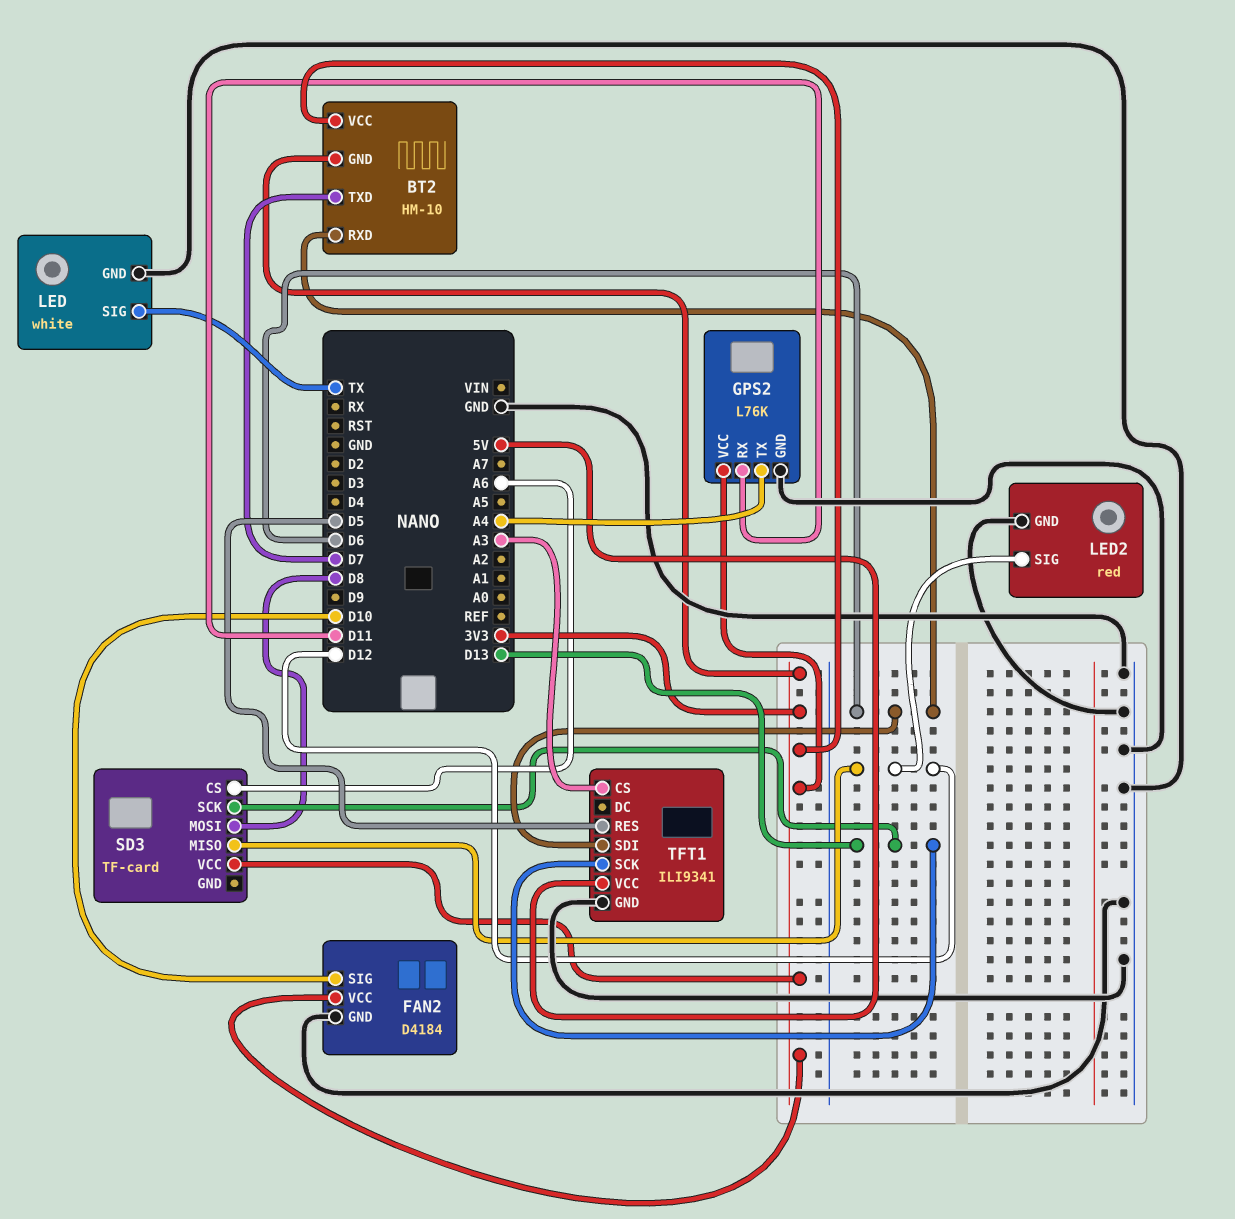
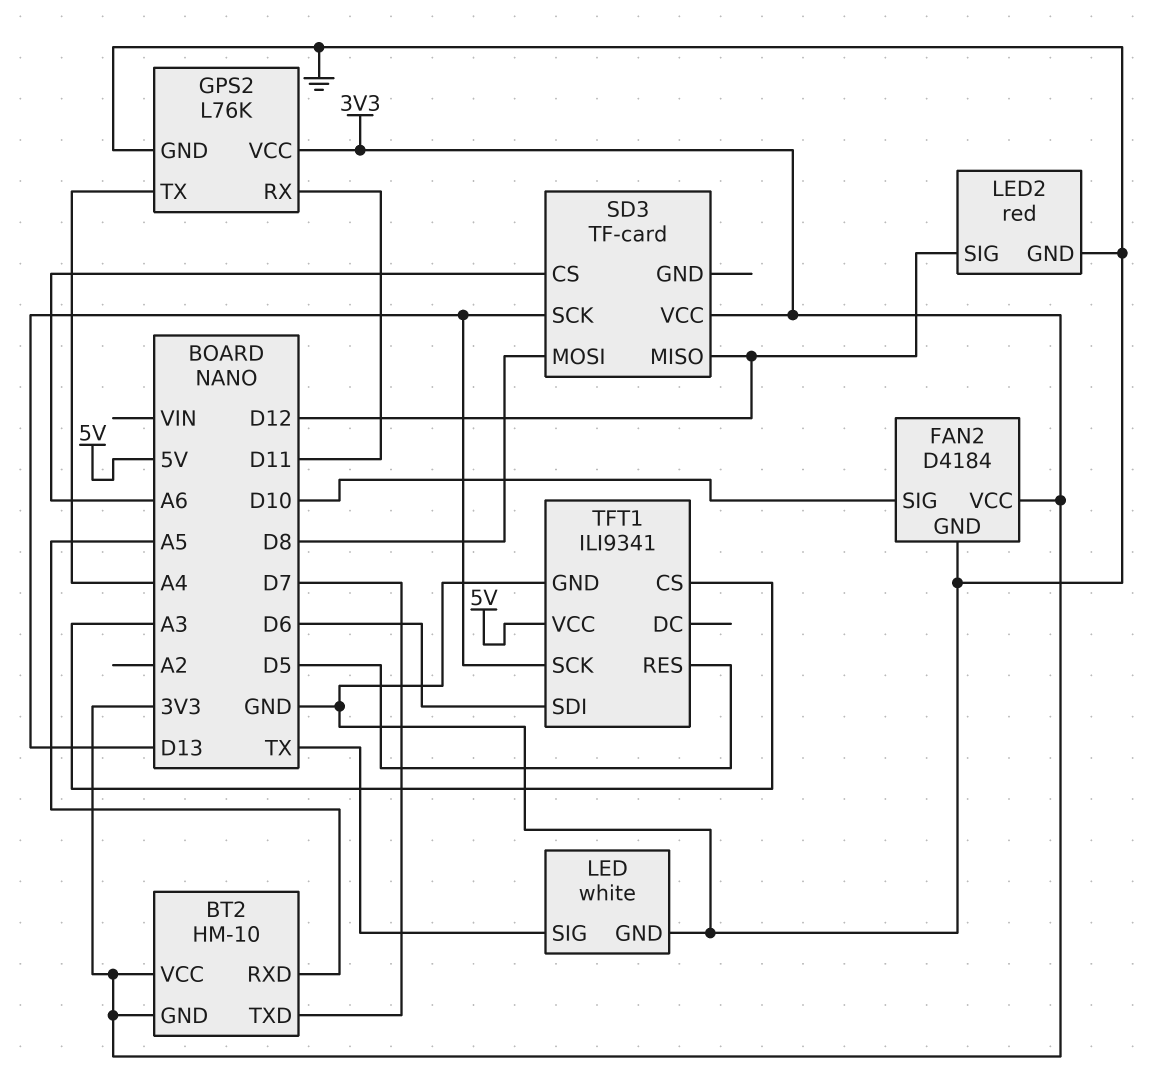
BT2 pin RXD: D6 -> A5

